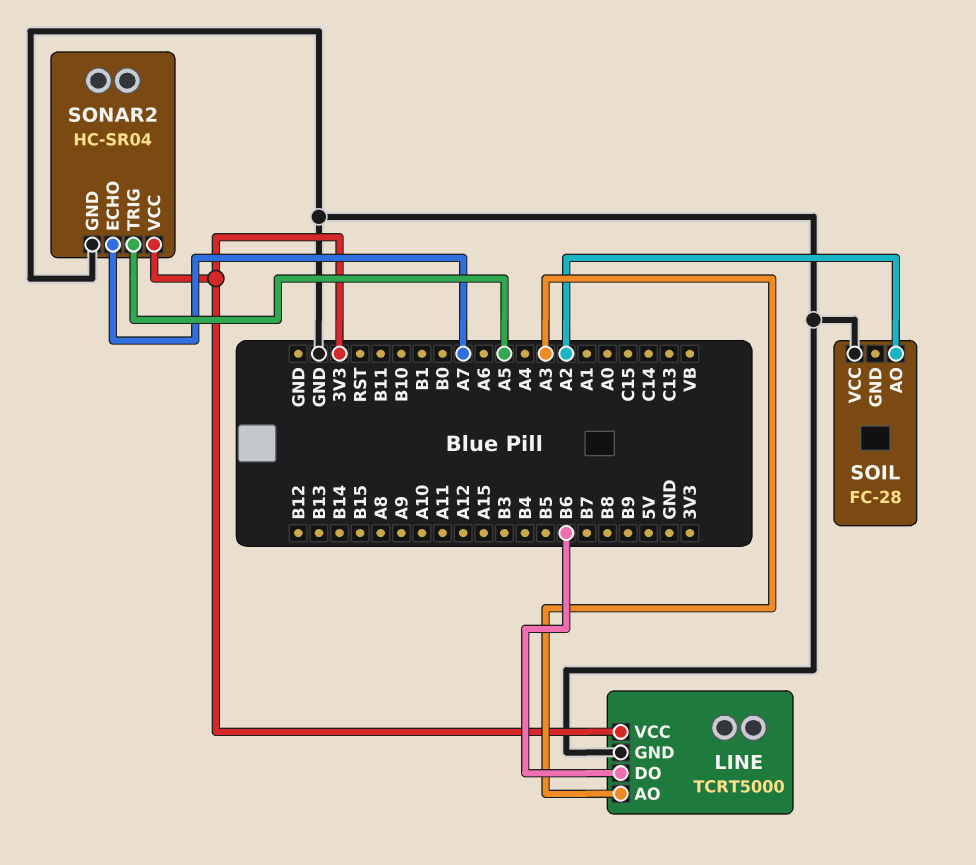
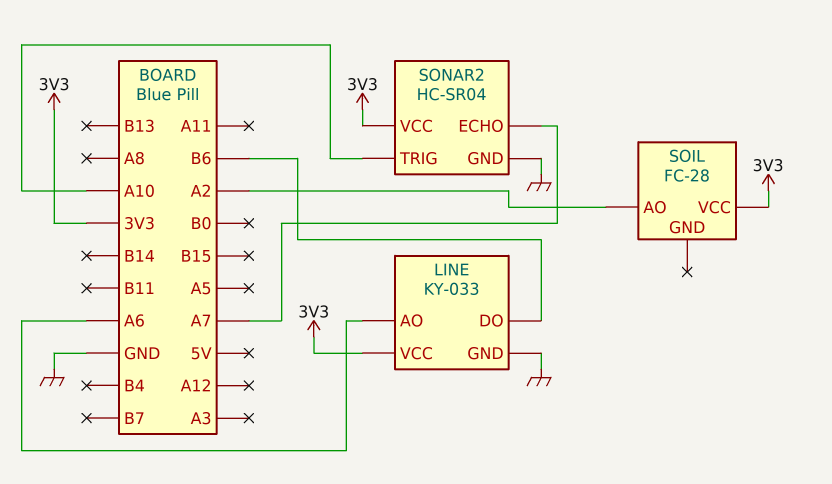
LINE: TCRT5000 -> KY-033
LINE pin AO: A3 -> A6
SOIL pin VCC: GND -> 3V3
SONAR2 pin TRIG: A5 -> A10

